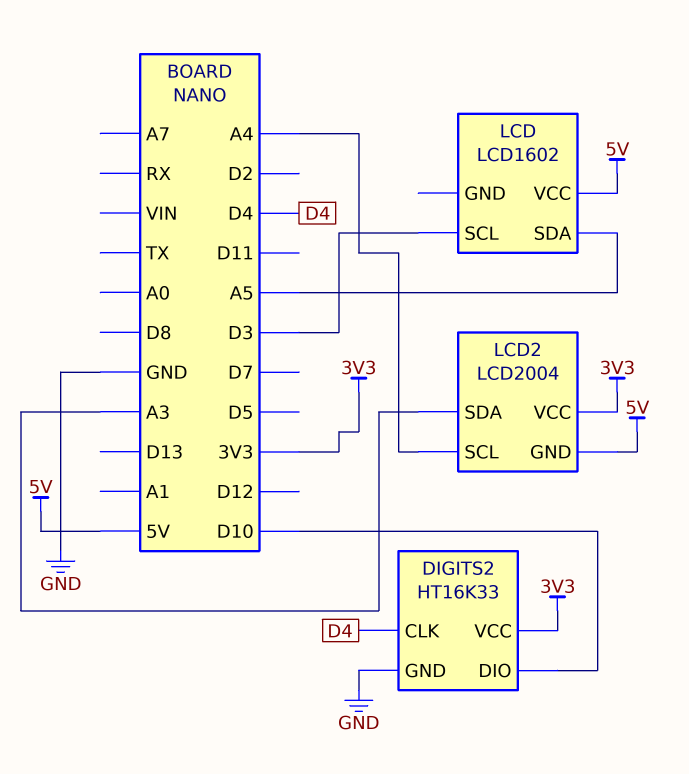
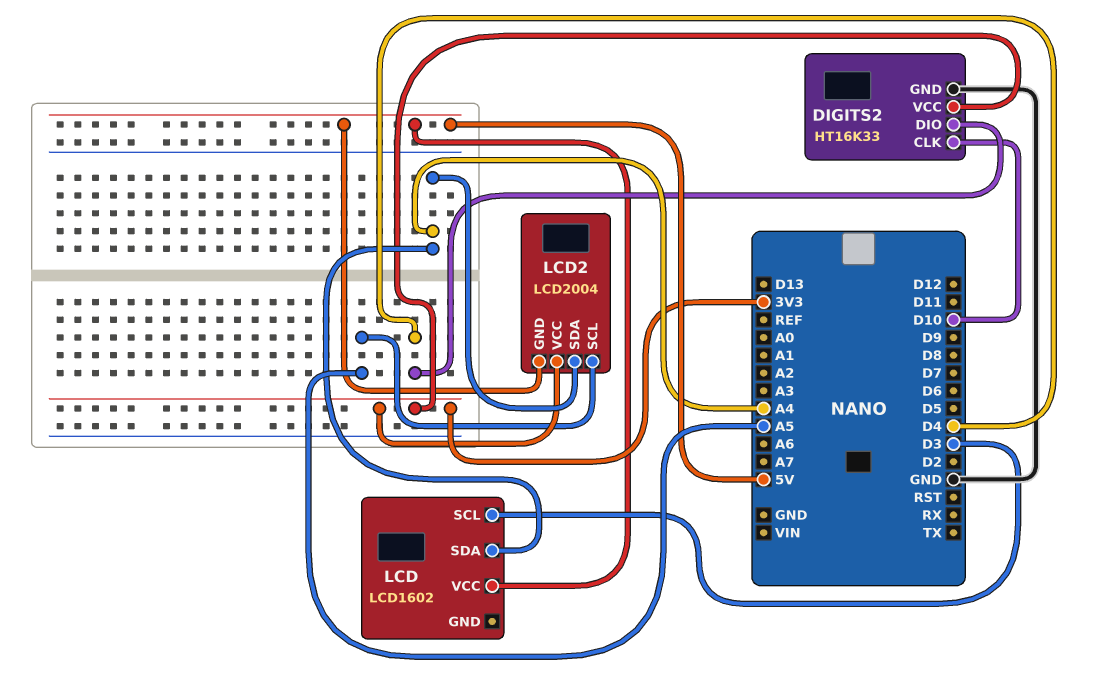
DIGITS2 pin CLK: D4 -> D10
DIGITS2 pin DIO: D10 -> D4
LCD pin SDA: A5 -> A4
LCD2 pin SCL: A4 -> A5
LCD2 pin SDA: A3 -> A4

